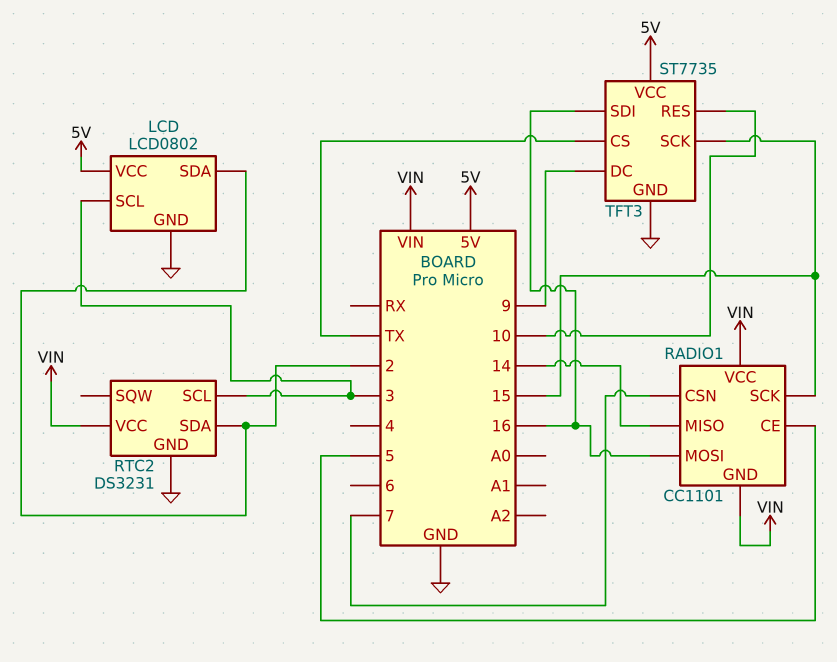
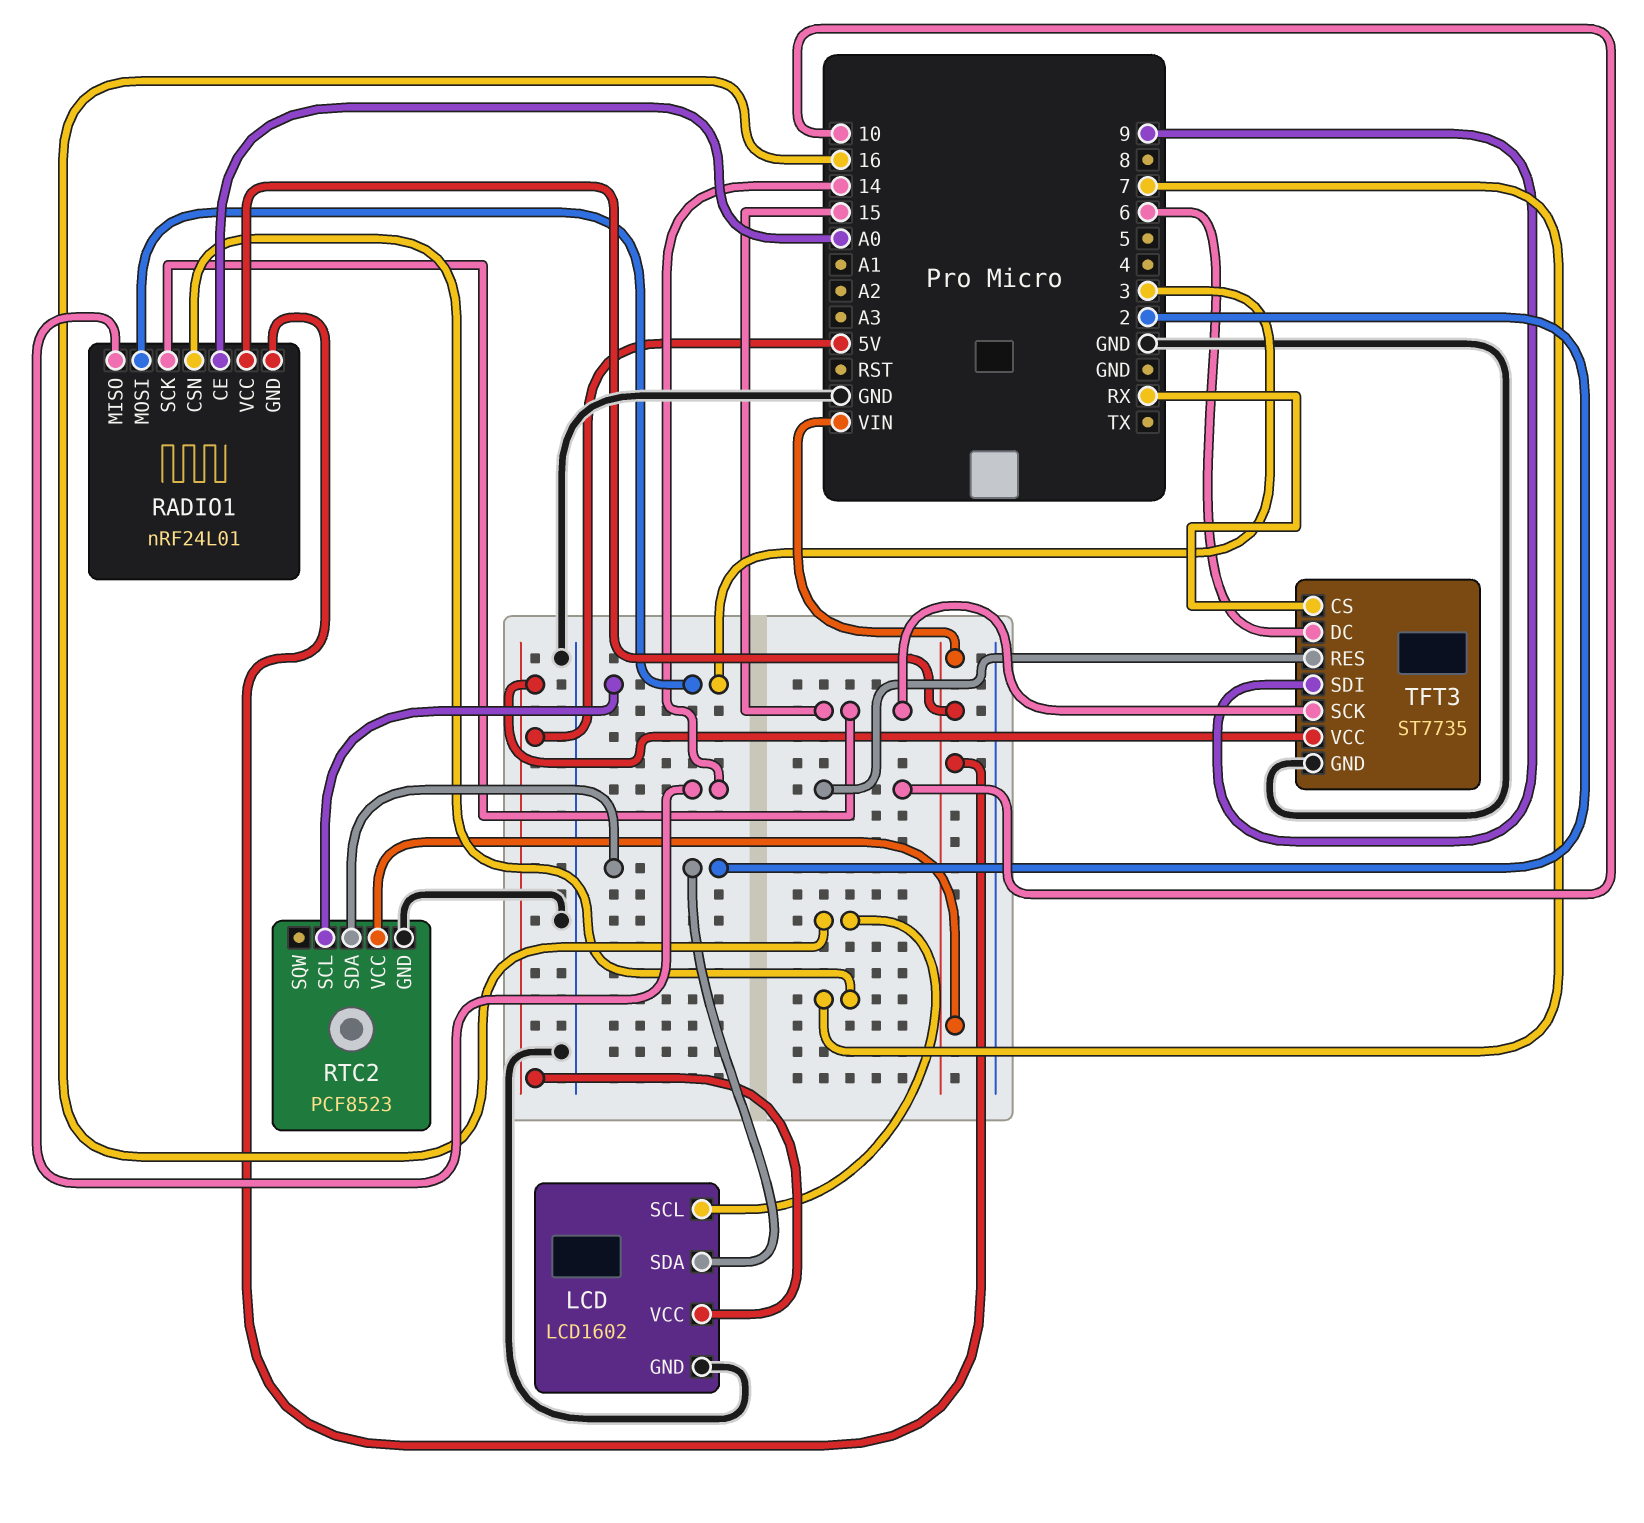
LCD: LCD0802 -> LCD1602
LCD pin SCL: 3 -> 16
RADIO1: CC1101 -> nRF24L01
RADIO1 pin CE: 5 -> A0
RADIO1 pin MOSI: 16 -> 3
RTC2: DS3231 -> PCF8523
TFT3 pin CS: TX -> RX
TFT3 pin DC: 9 -> 6
TFT3 pin SDI: 16 -> 9

